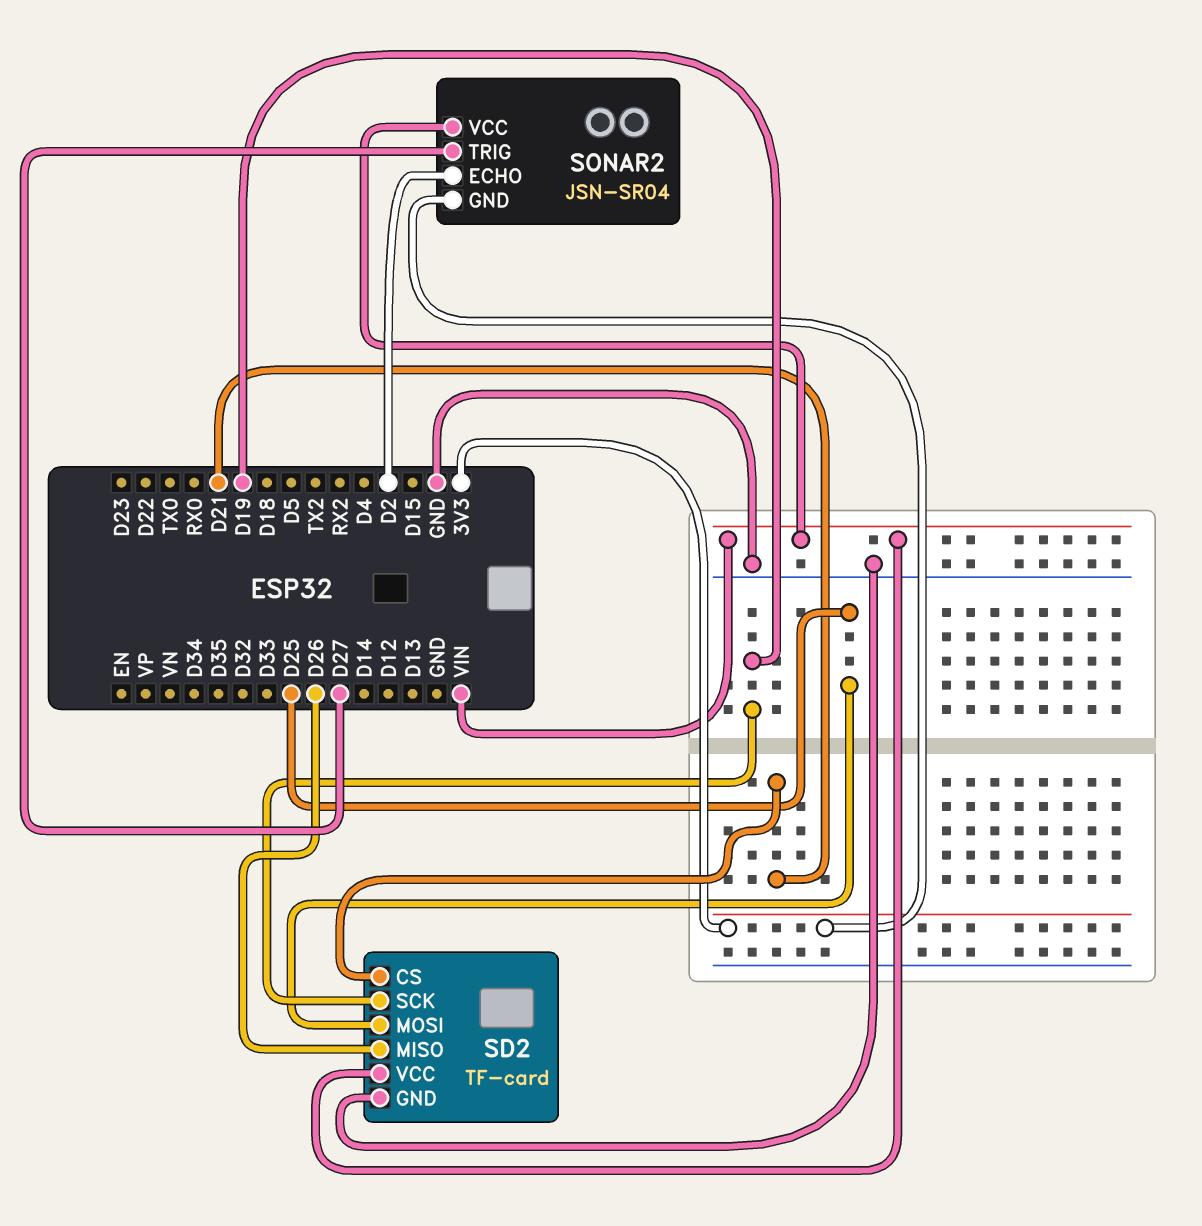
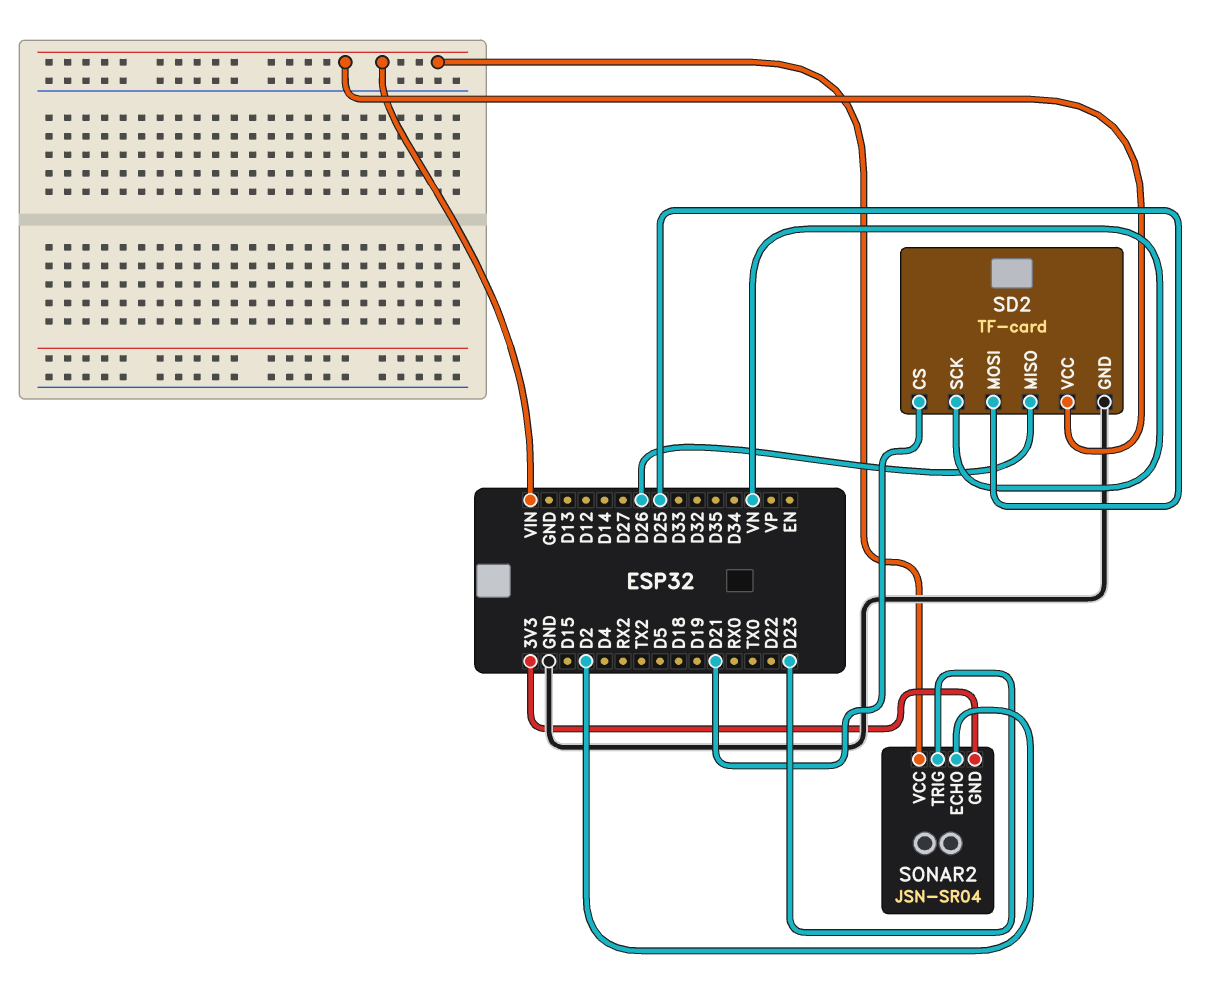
SD2 pin SCK: D19 -> VN
SONAR2 pin TRIG: D27 -> D23

